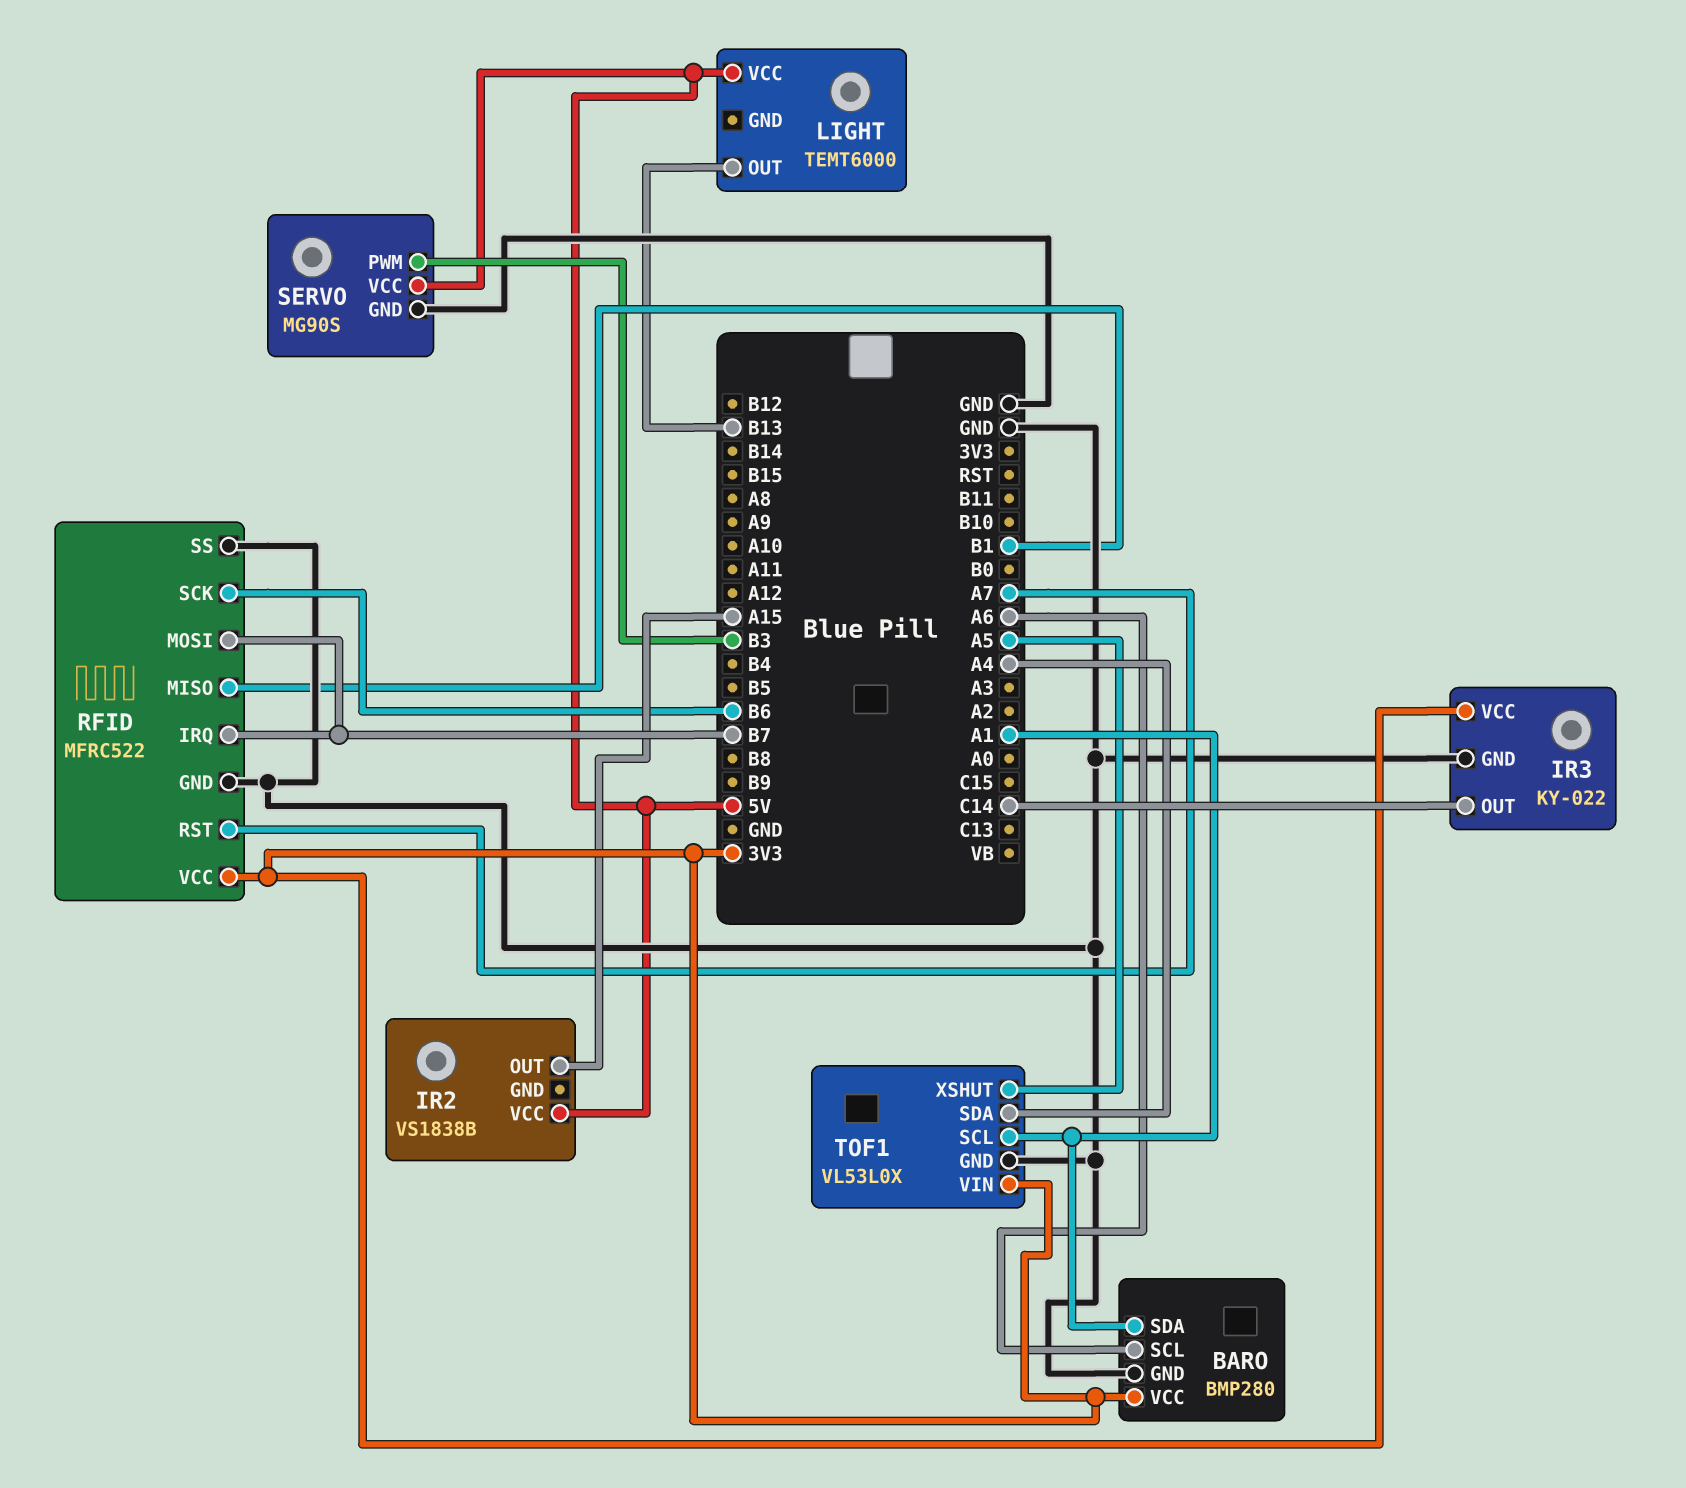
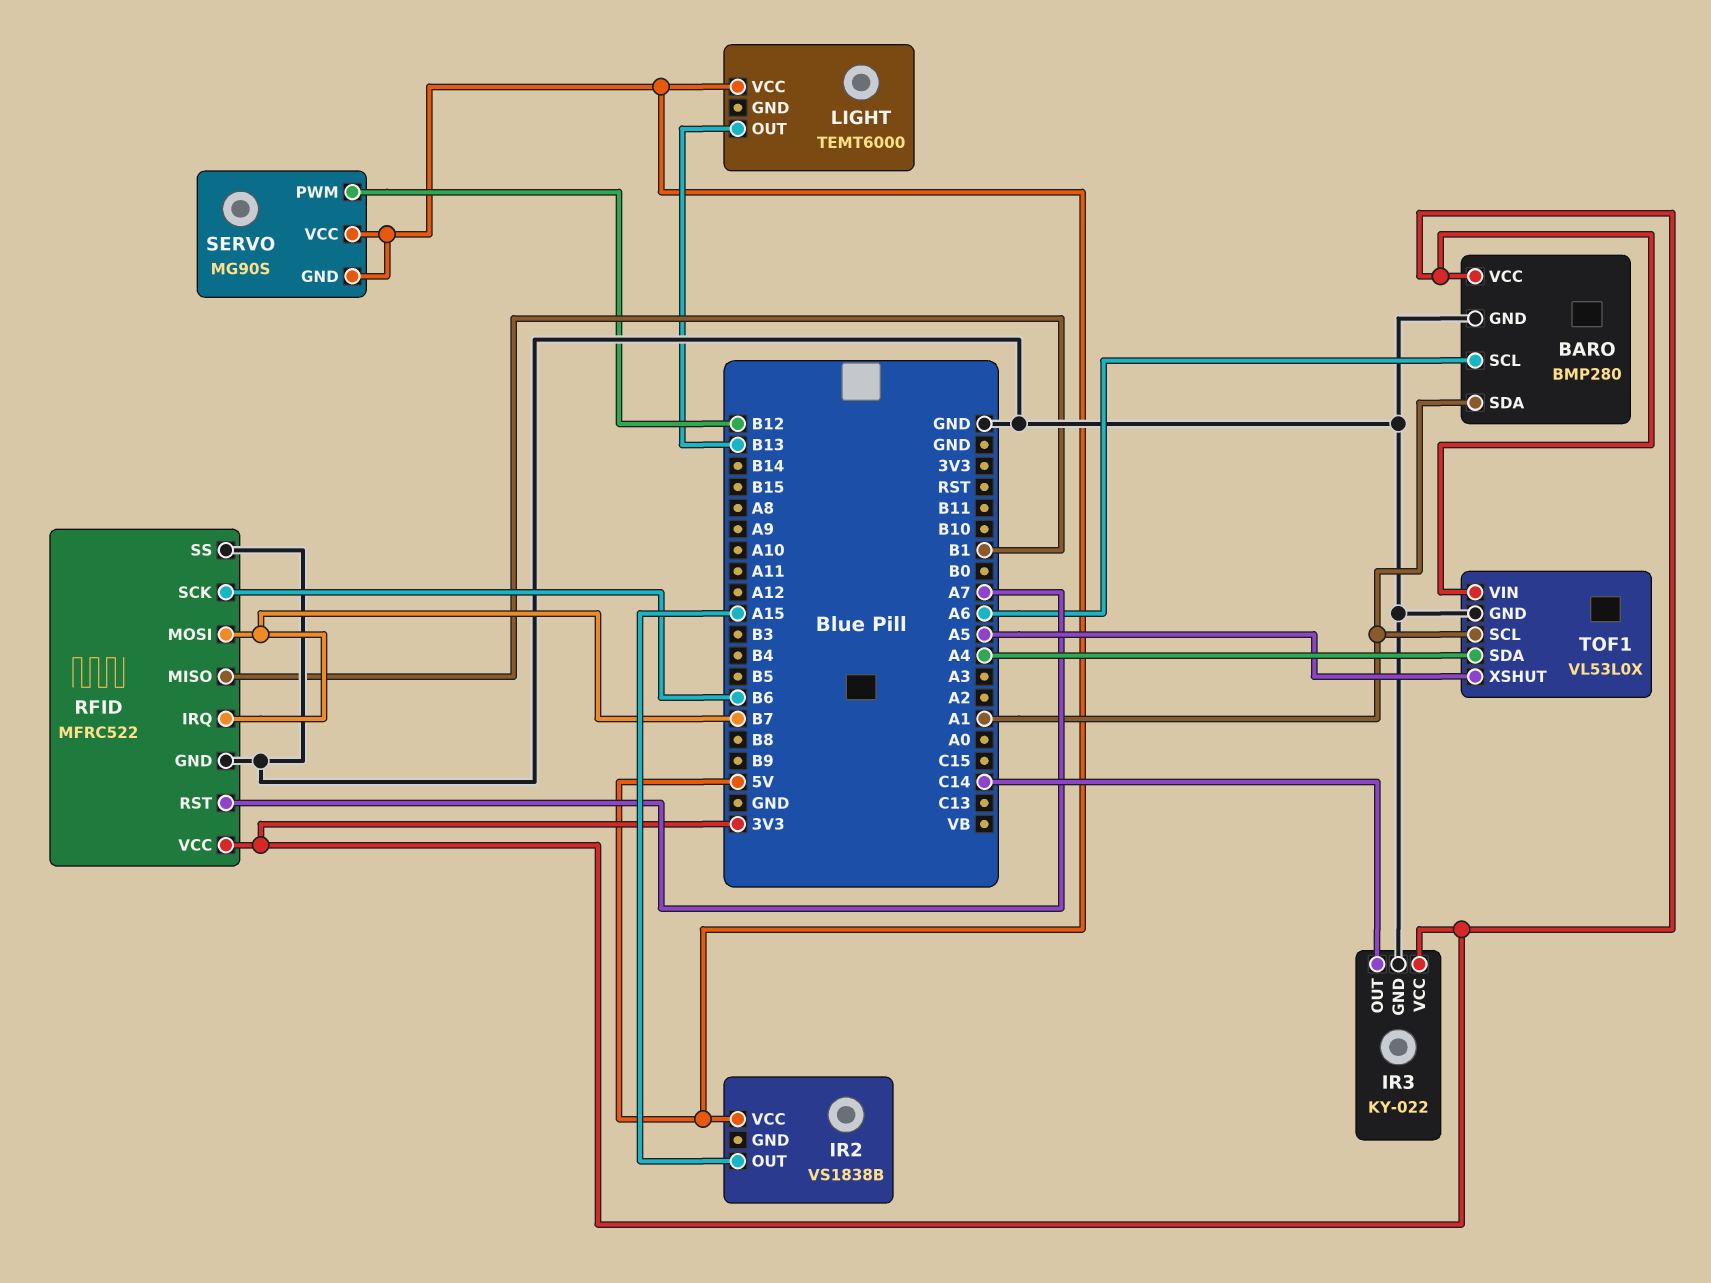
SERVO pin GND: GND -> 5V
SERVO pin PWM: B3 -> B12

